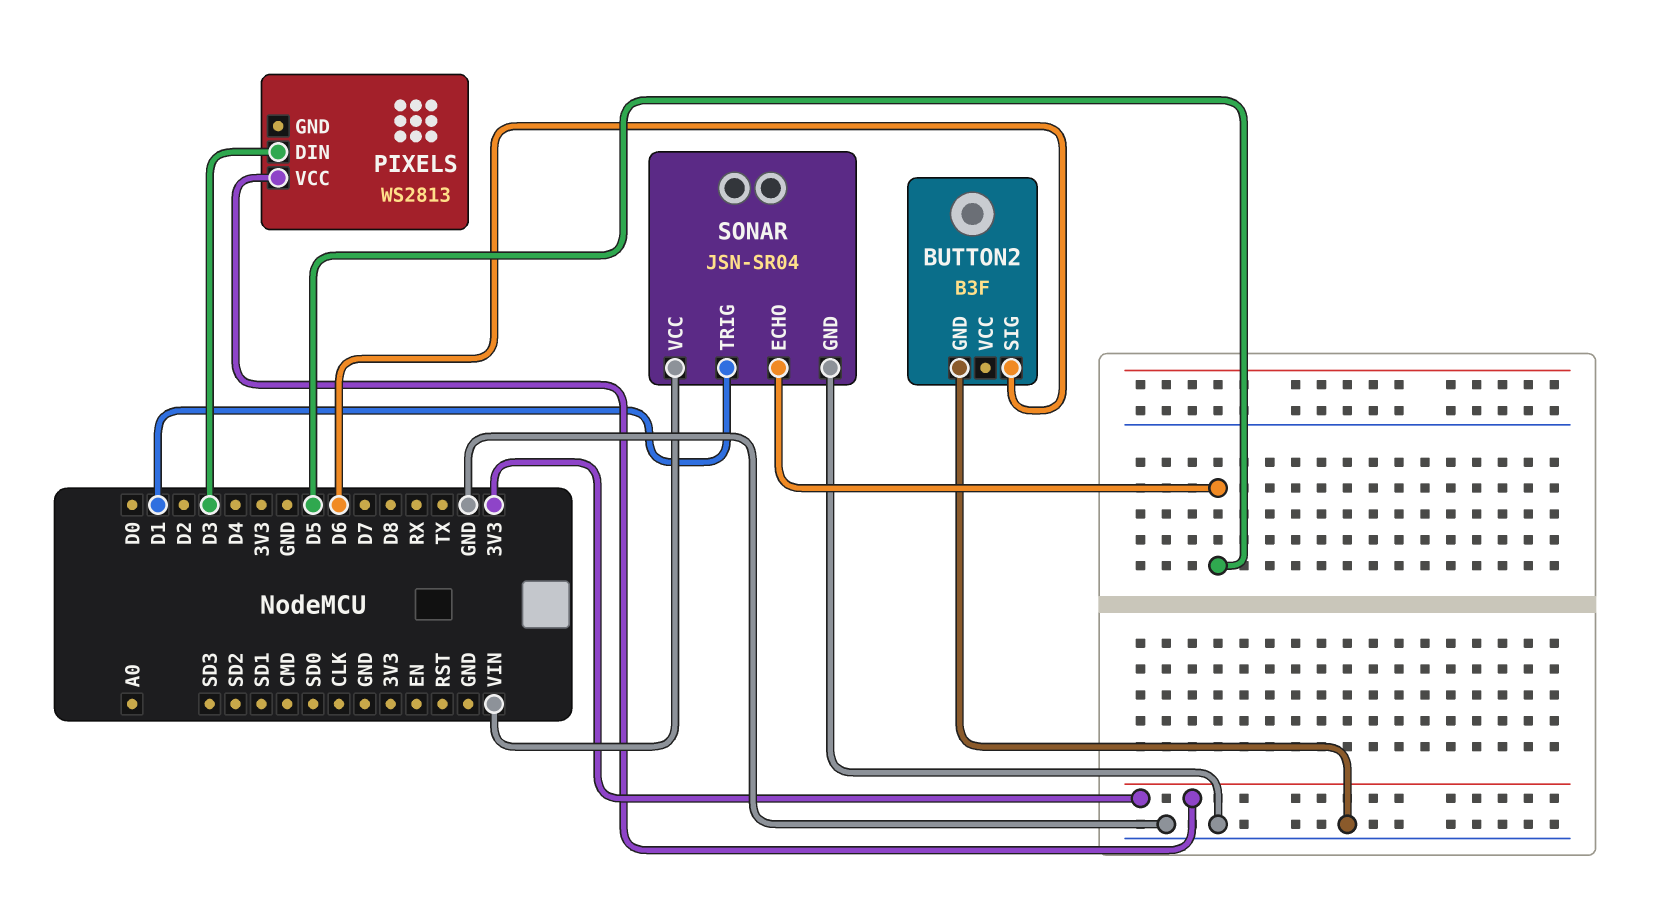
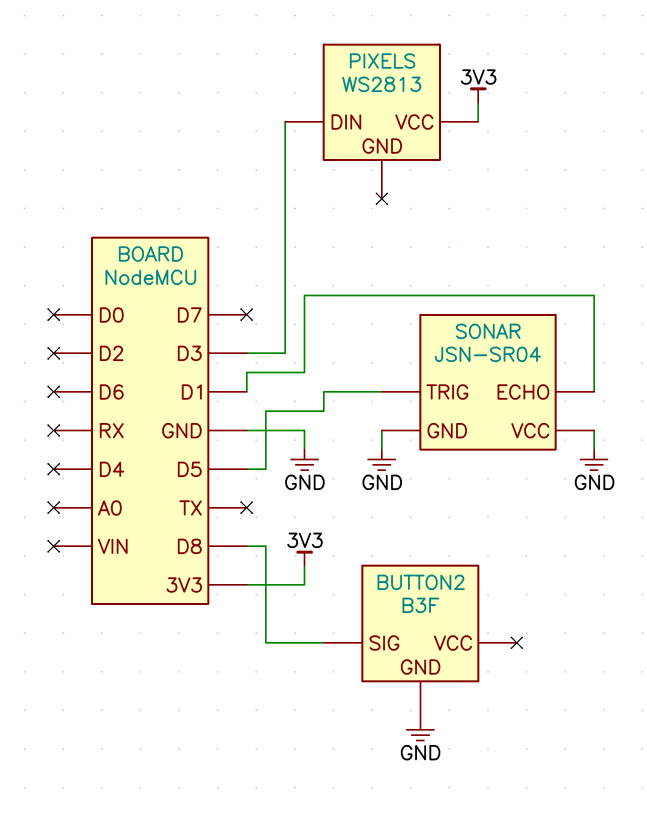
BUTTON2 pin SIG: D6 -> D8
SONAR pin ECHO: D5 -> D1
SONAR pin TRIG: D1 -> D5
SONAR pin VCC: VIN -> GND

